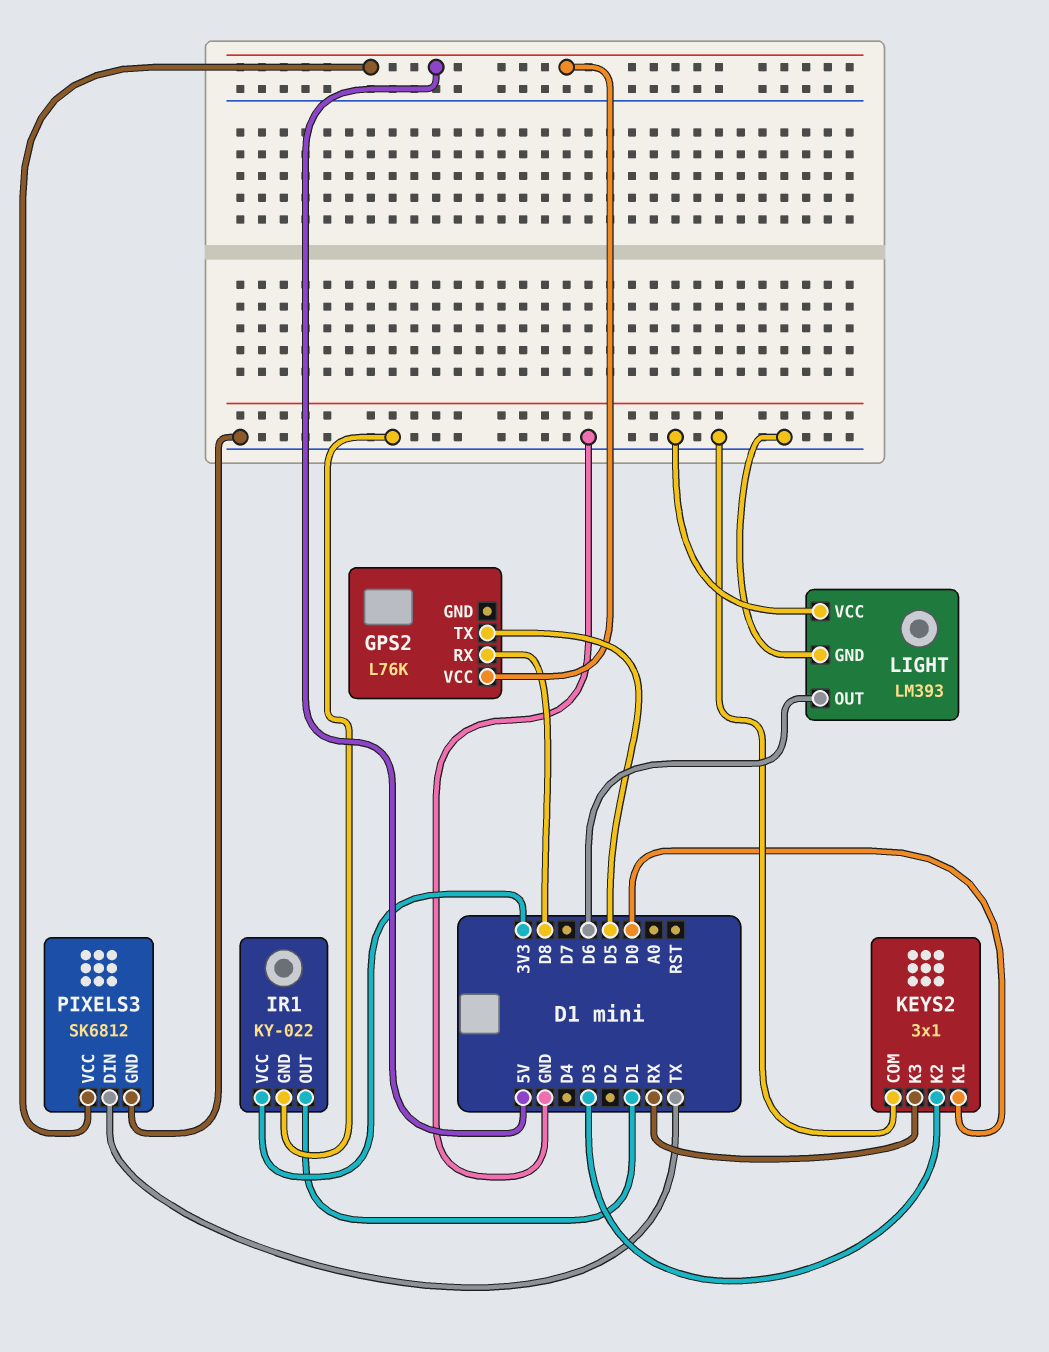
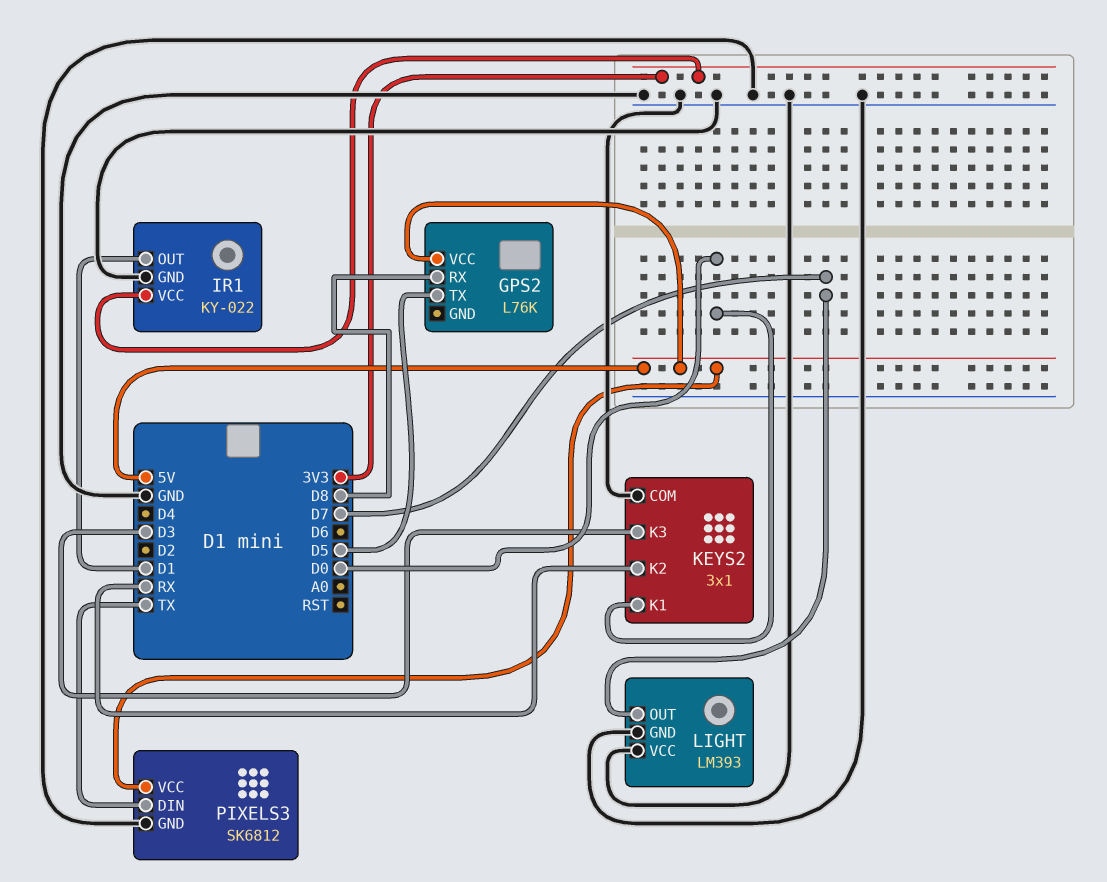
KEYS2 pin K2: D3 -> RX
KEYS2 pin K3: RX -> D3
LIGHT pin OUT: D6 -> D7

